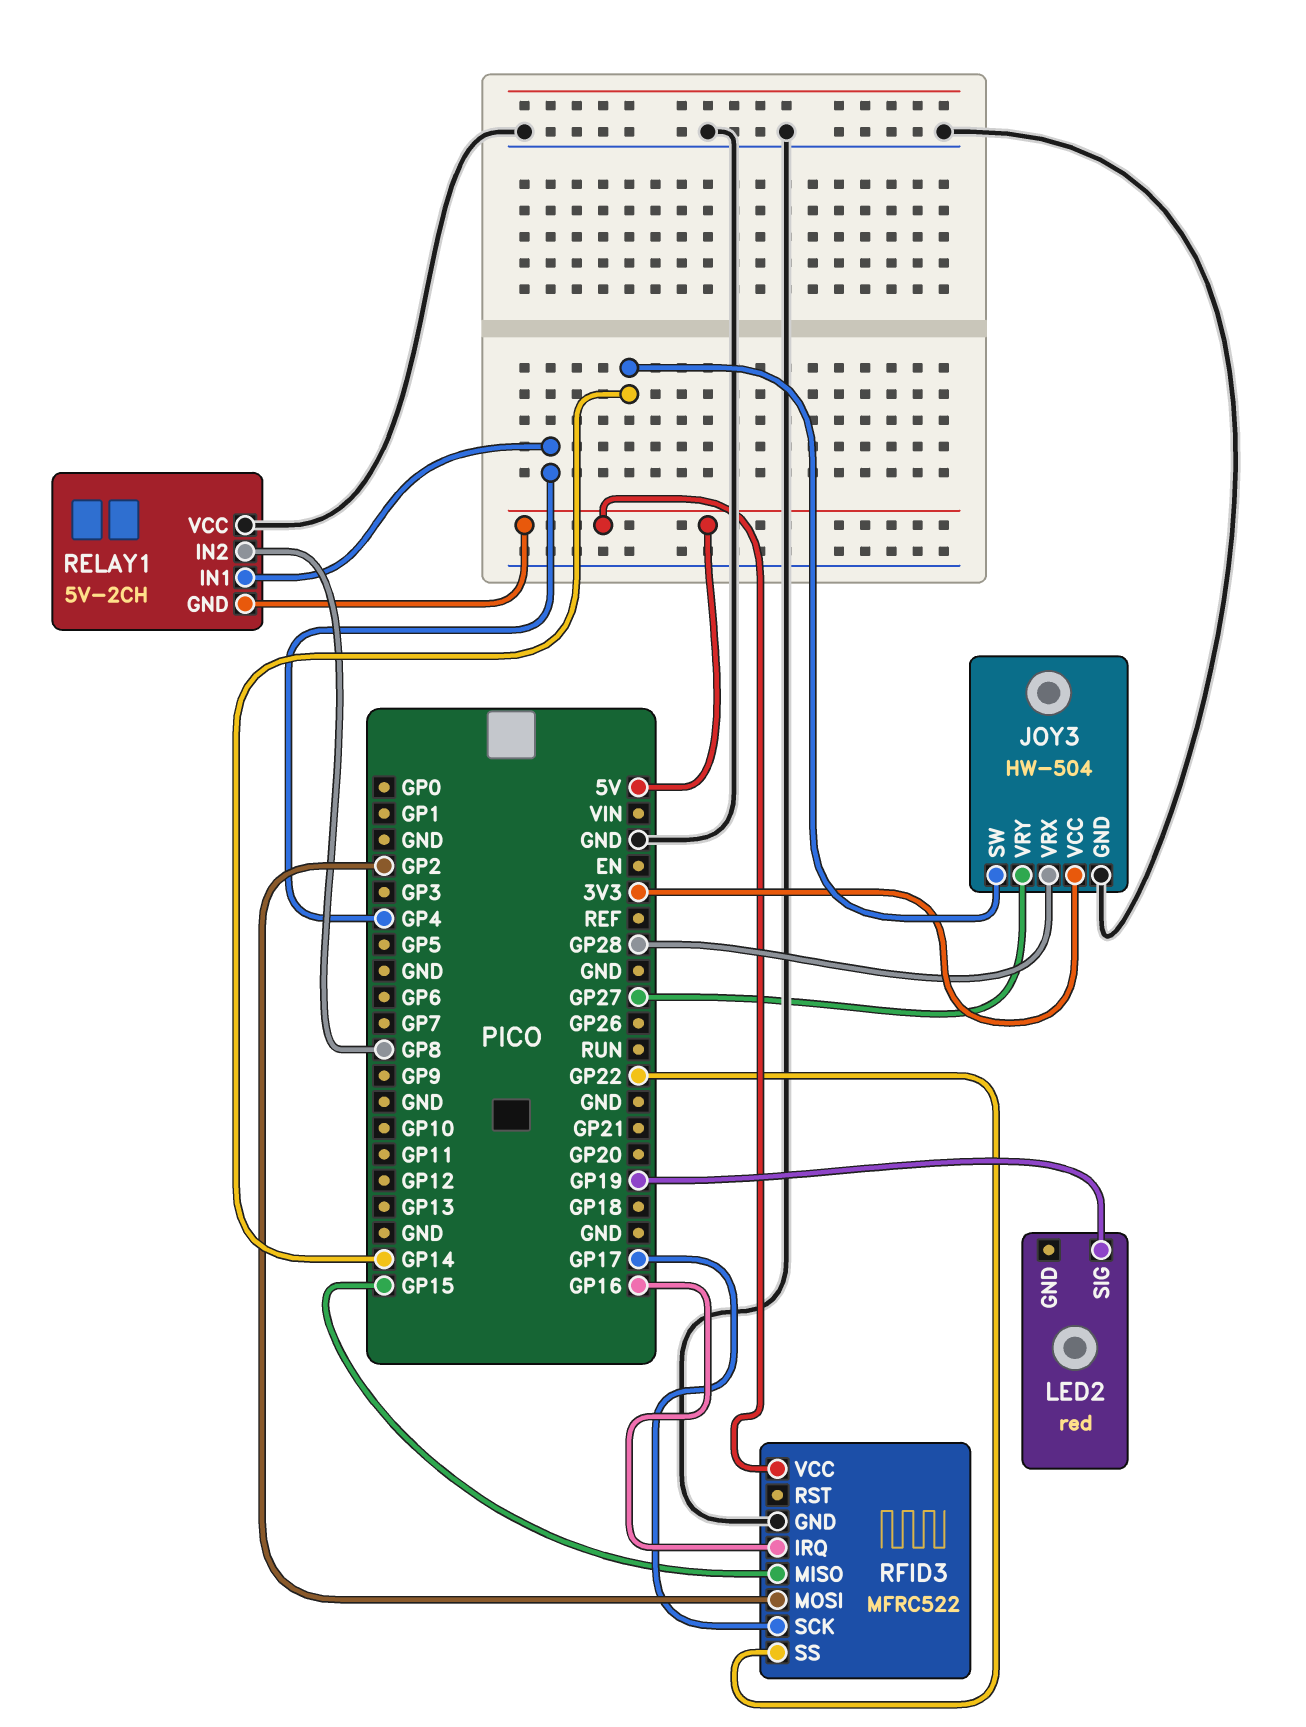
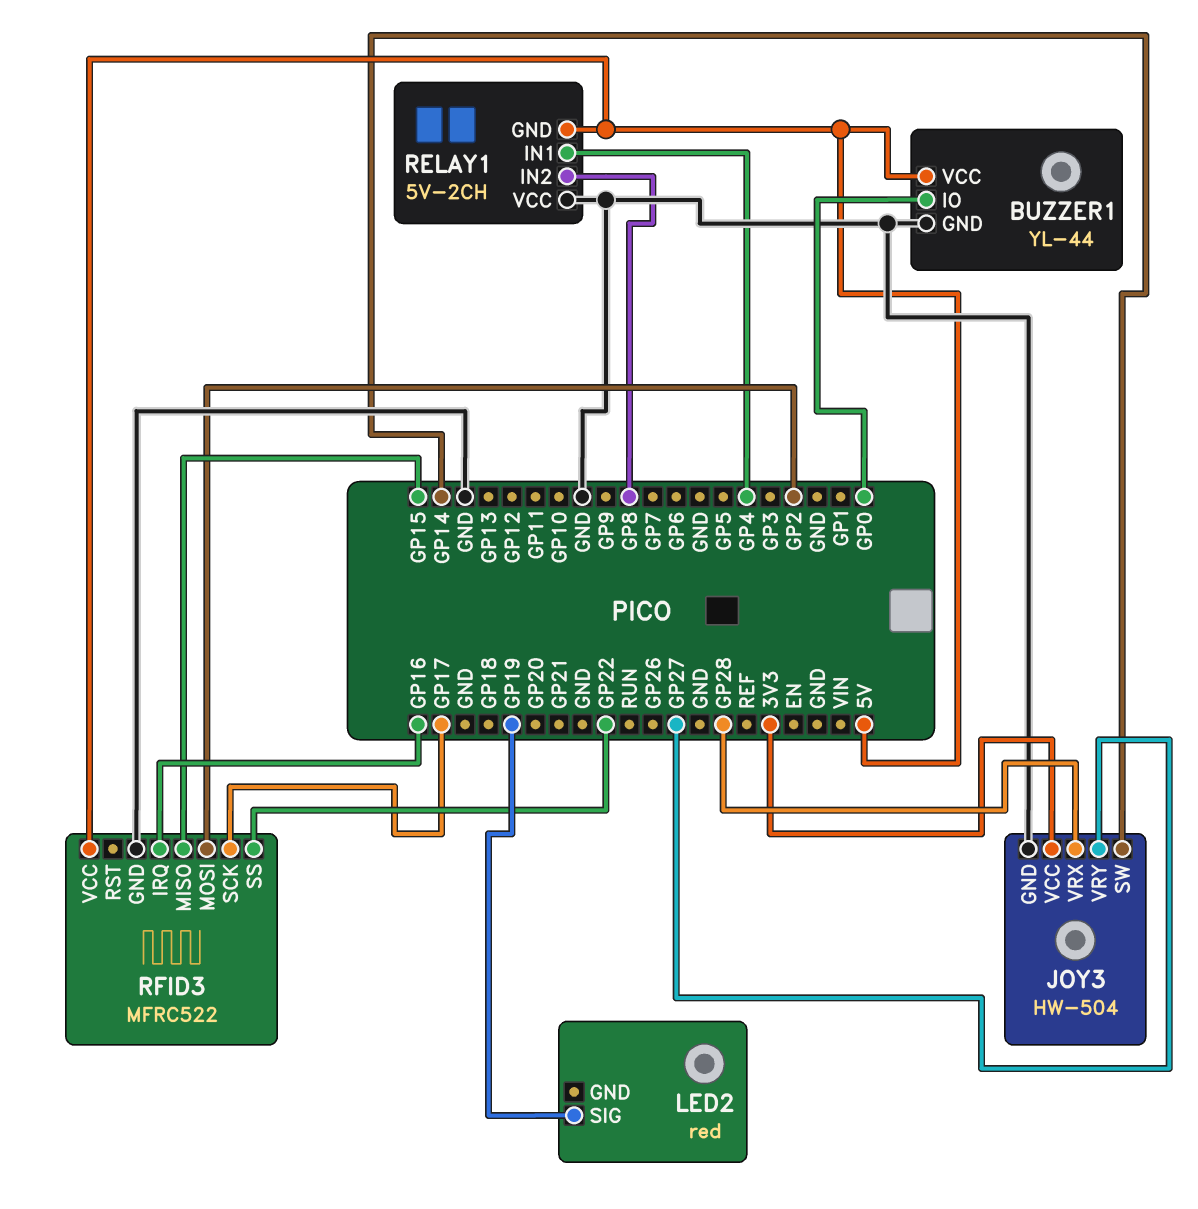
BUZZER1: none -> YL-44
BUZZER1 pin GND: none -> GND
BUZZER1 pin IO: none -> GP0
BUZZER1 pin VCC: none -> 5V

